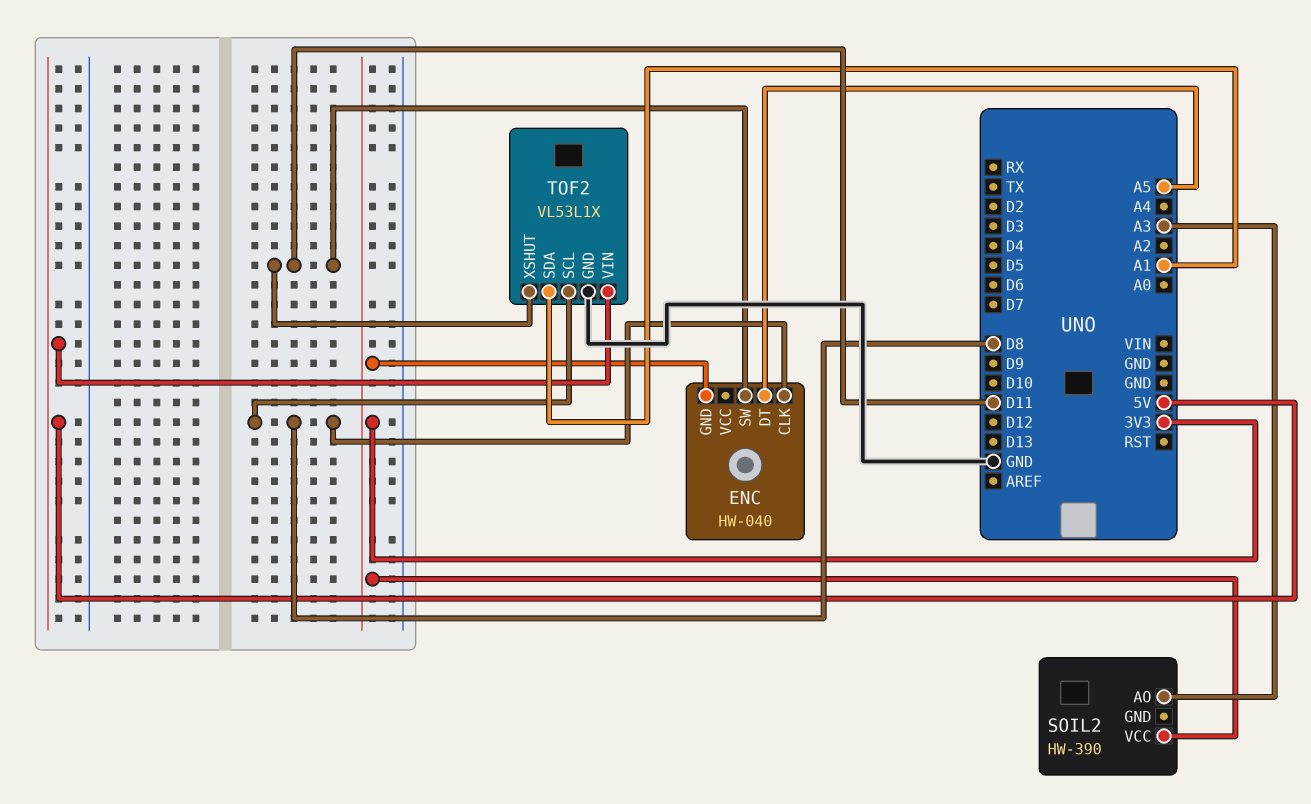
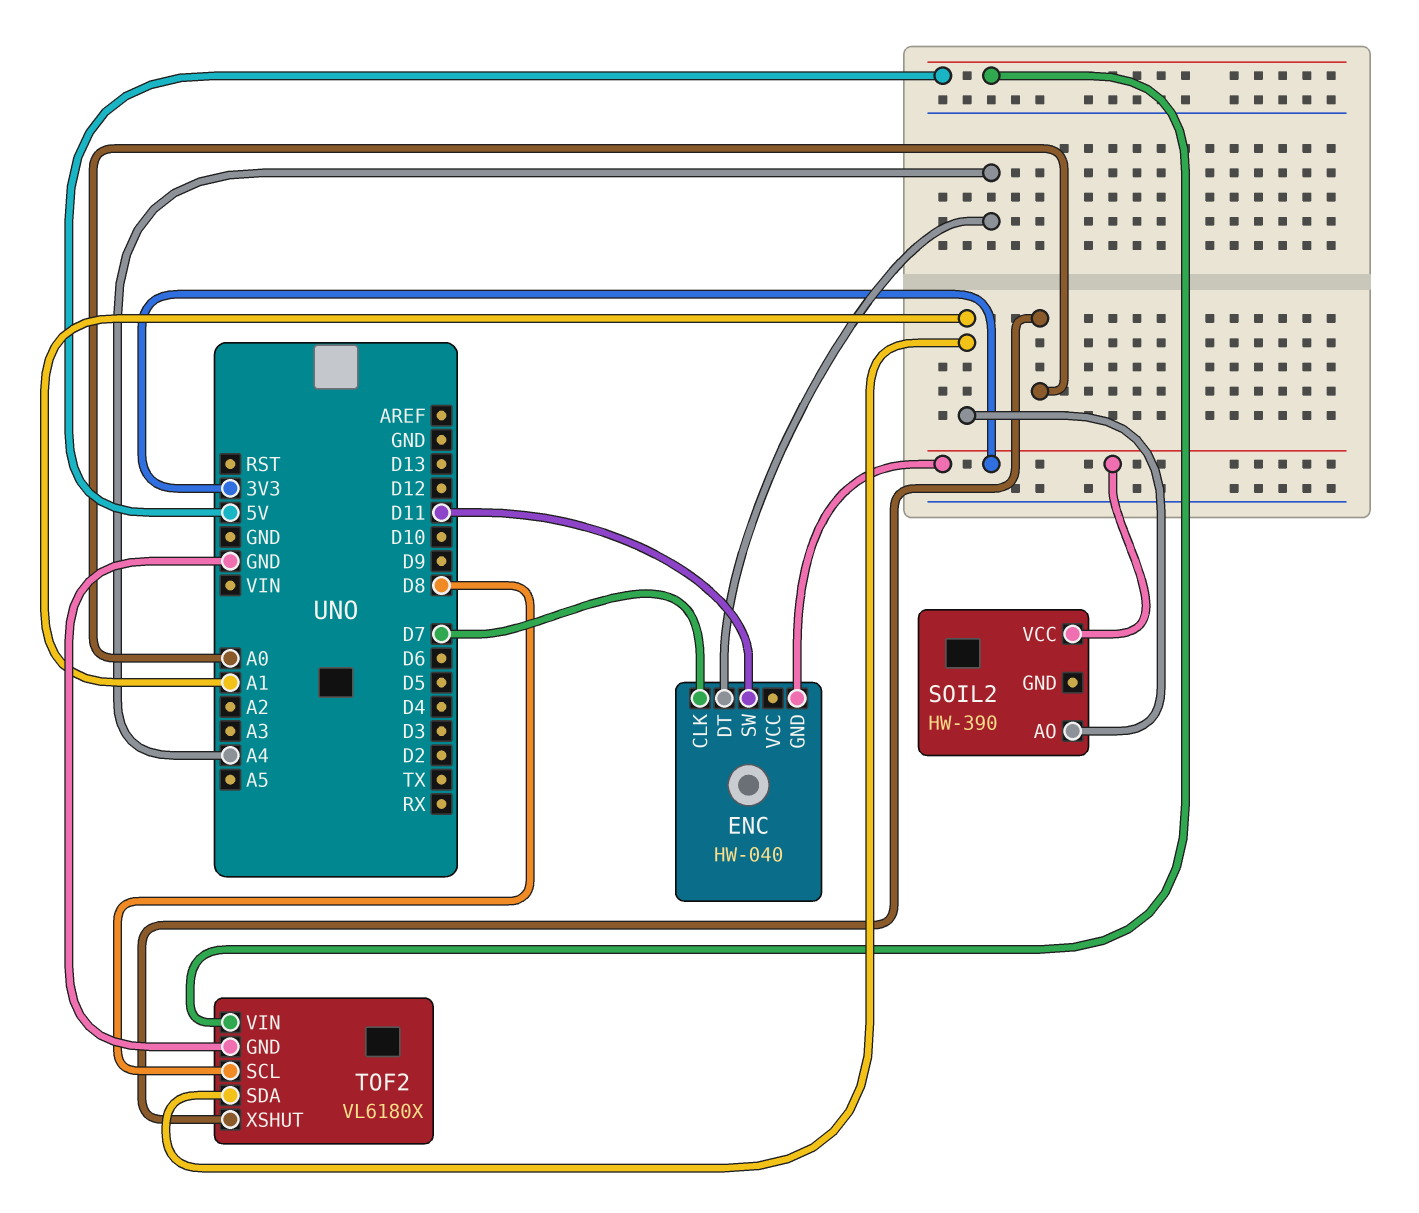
ENC pin CLK: D8 -> D7
ENC pin DT: A5 -> A4
SOIL2 pin AO: A3 -> A1
TOF2: VL53L1X -> VL6180X
TOF2 pin XSHUT: D11 -> A0

